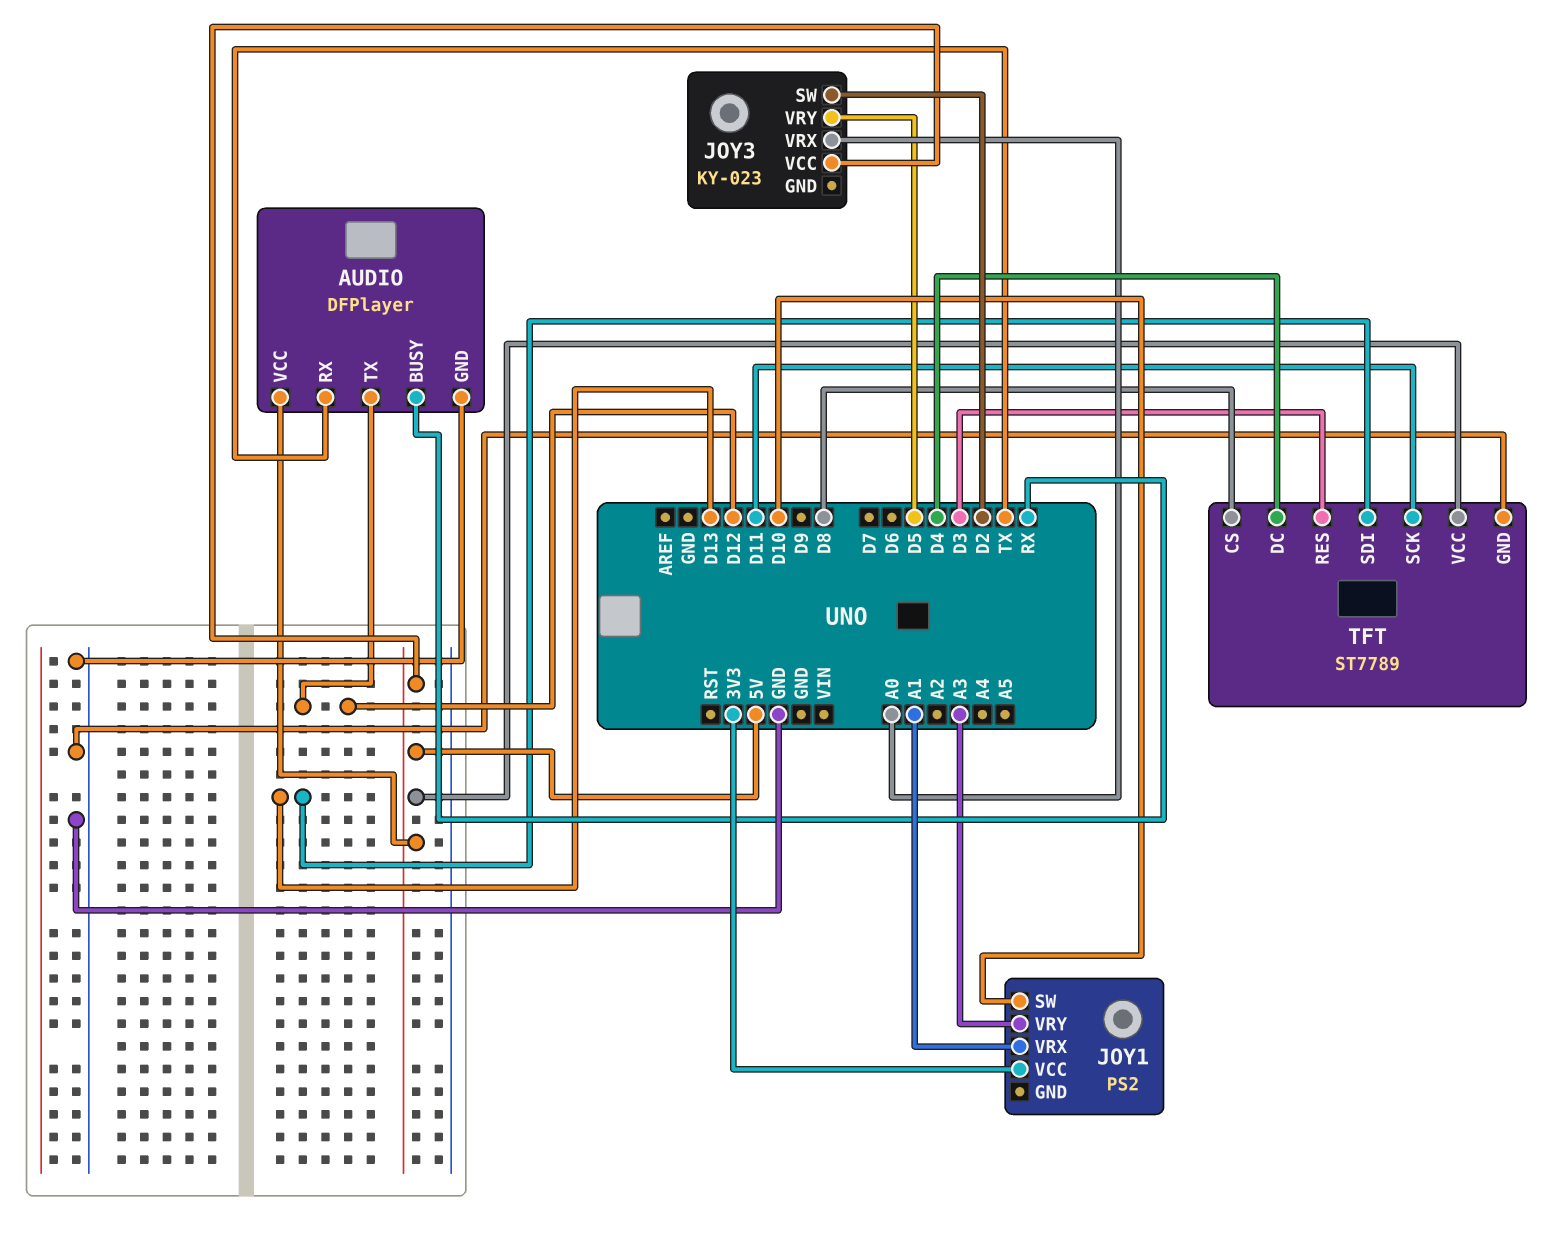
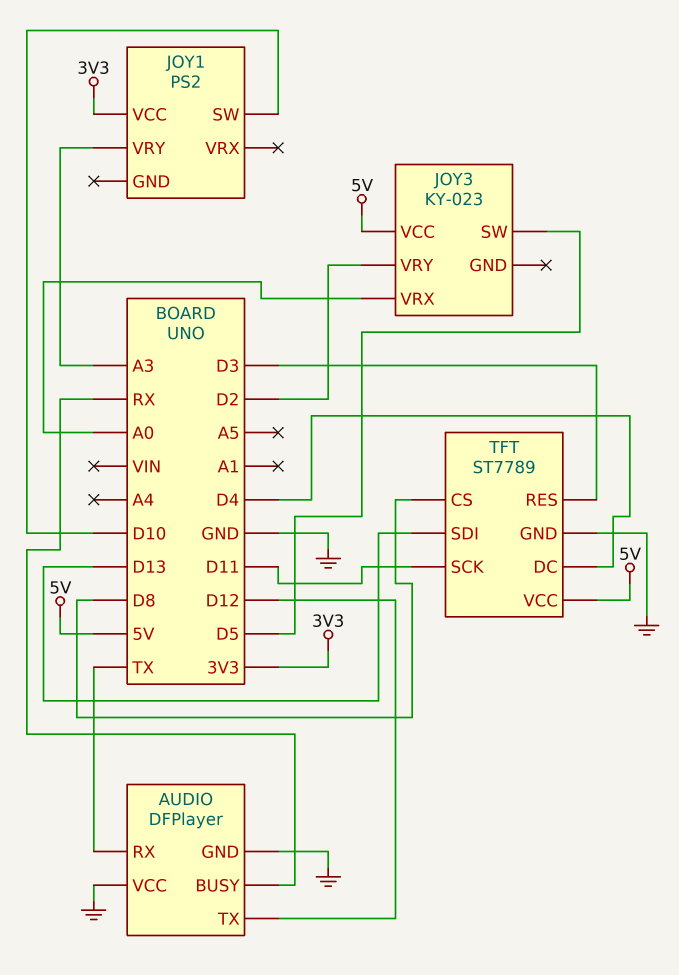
AUDIO pin VCC: 5V -> GND
JOY1 pin VRX: A1 -> none
JOY3 pin SW: D2 -> D5
JOY3 pin VRY: D5 -> D2

